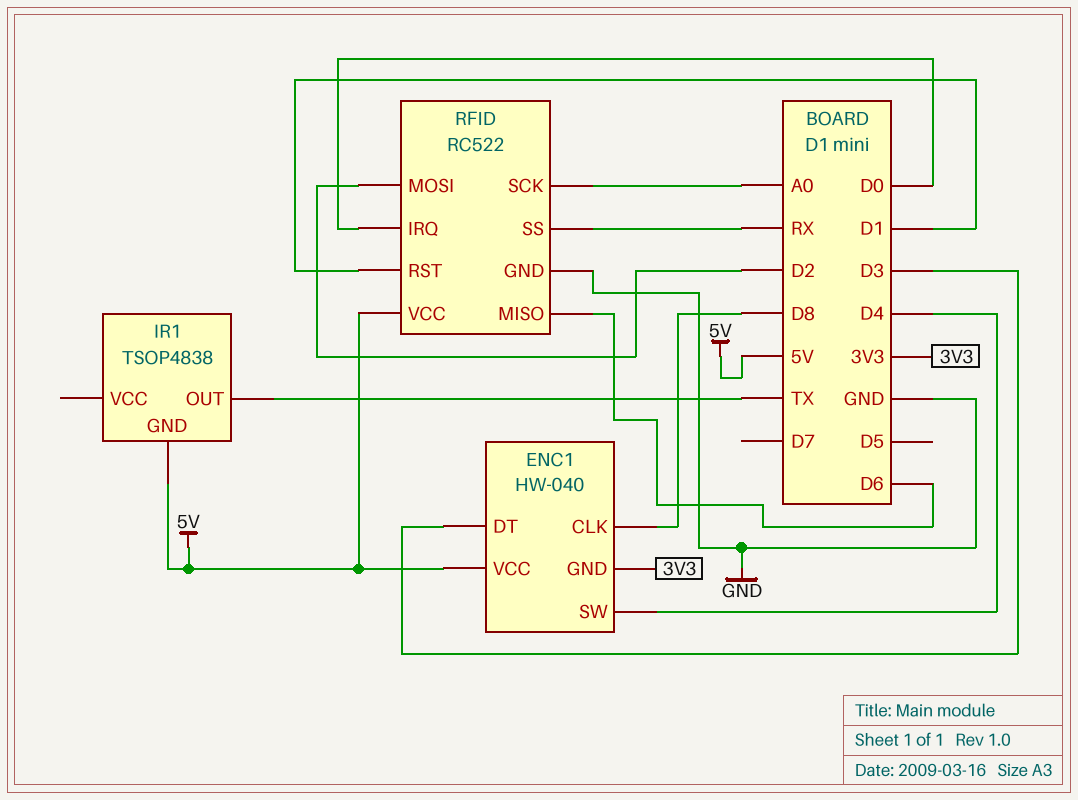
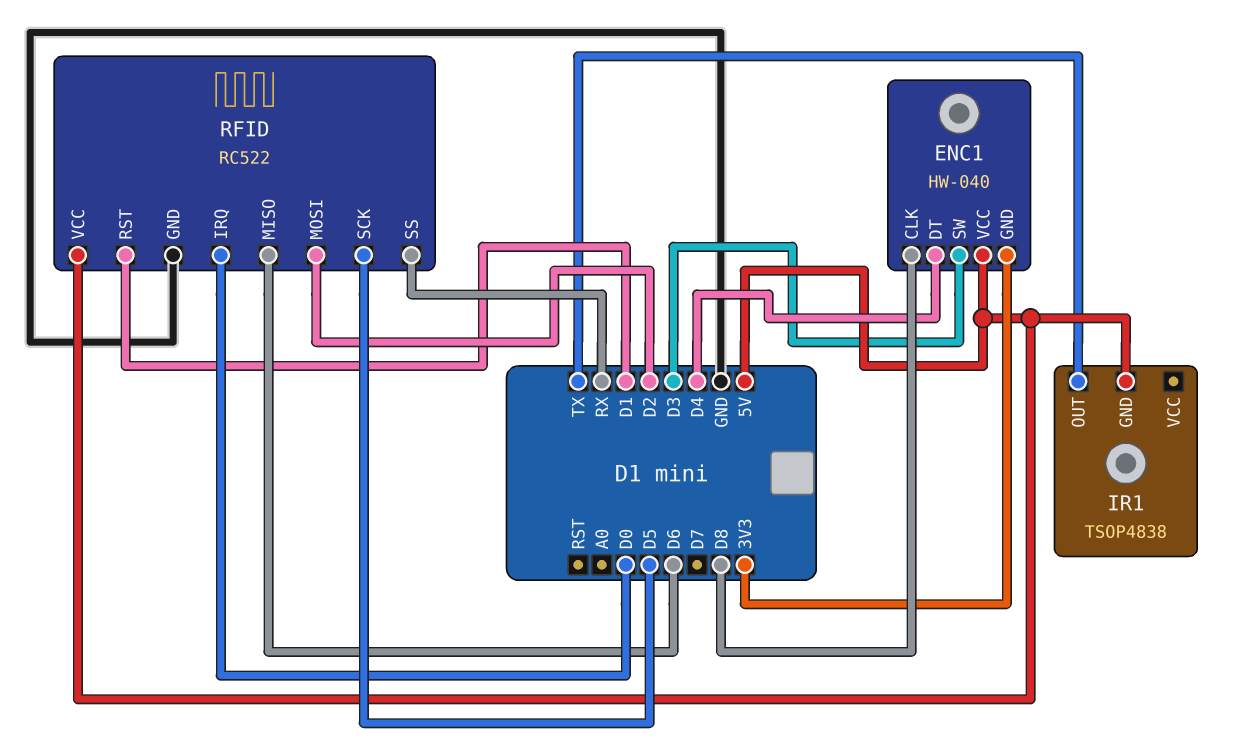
ENC1 pin DT: D3 -> D4
ENC1 pin SW: D4 -> D3
RFID pin SCK: A0 -> D5

